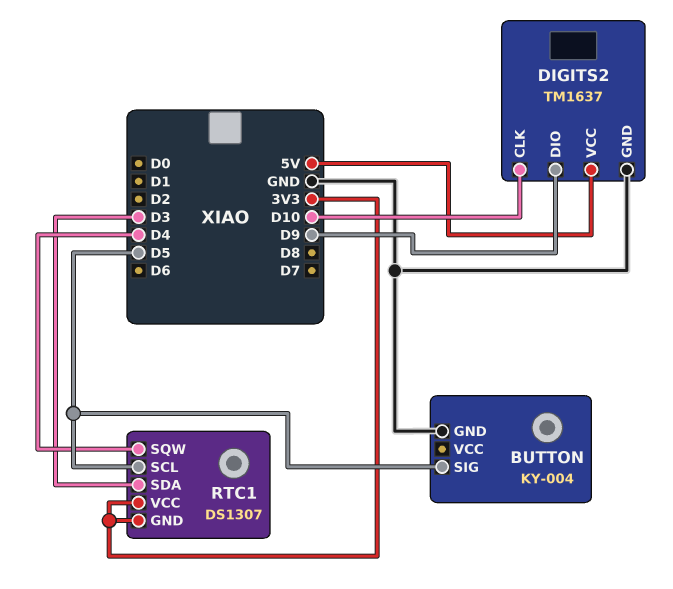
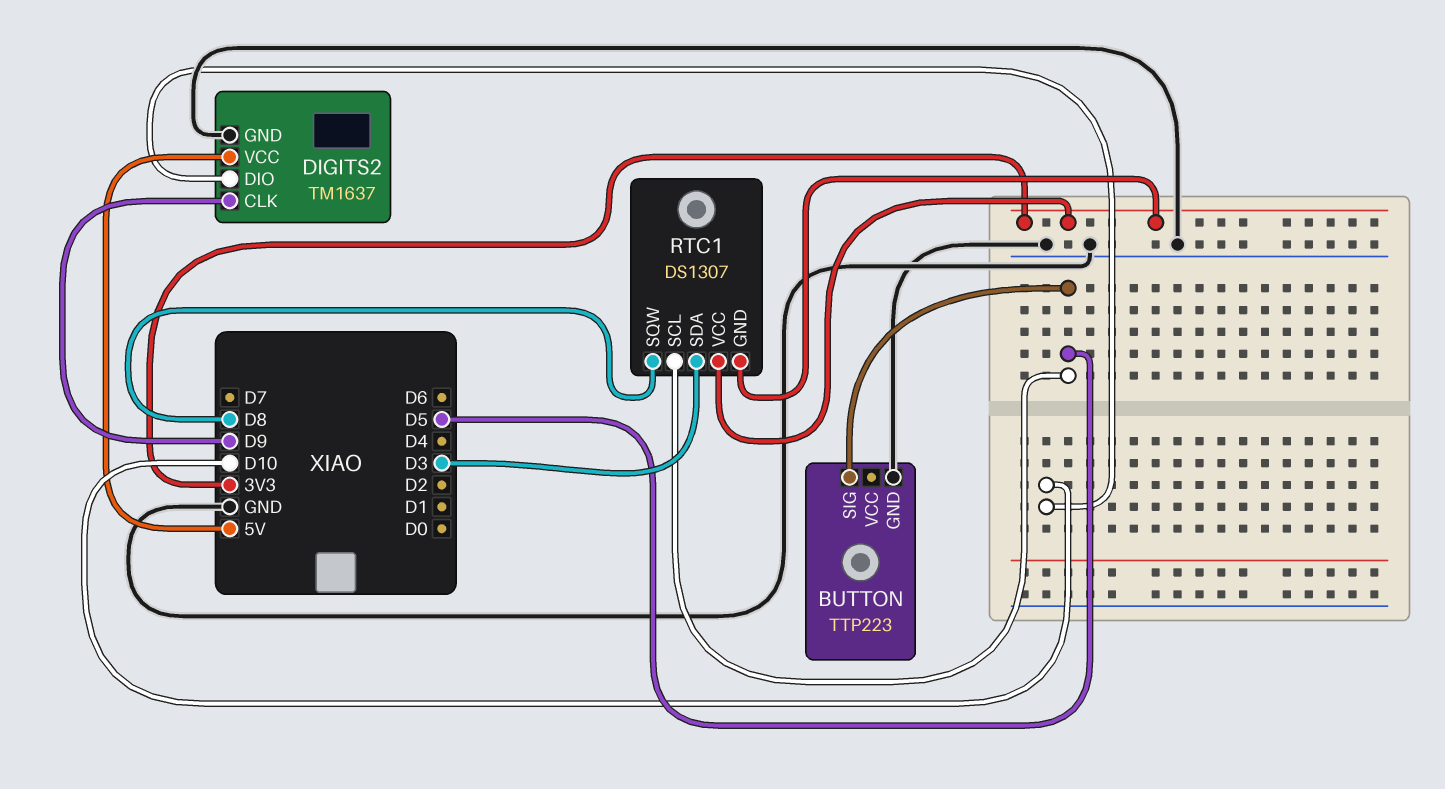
BUTTON: KY-004 -> TTP223
DIGITS2 pin CLK: D10 -> D9
DIGITS2 pin DIO: D9 -> D10
RTC1 pin SQW: D4 -> D8

